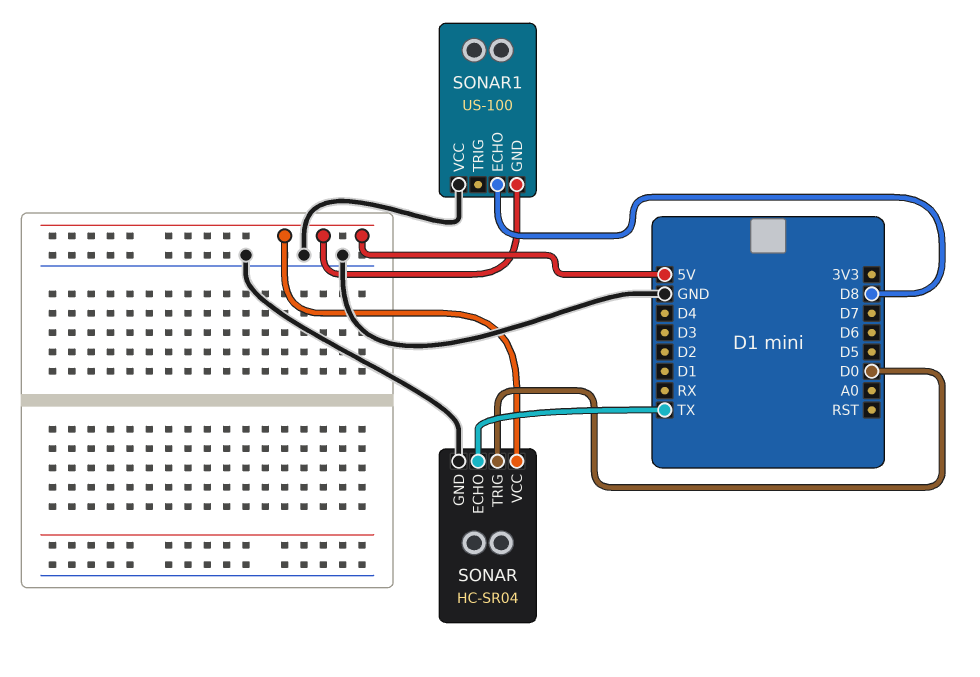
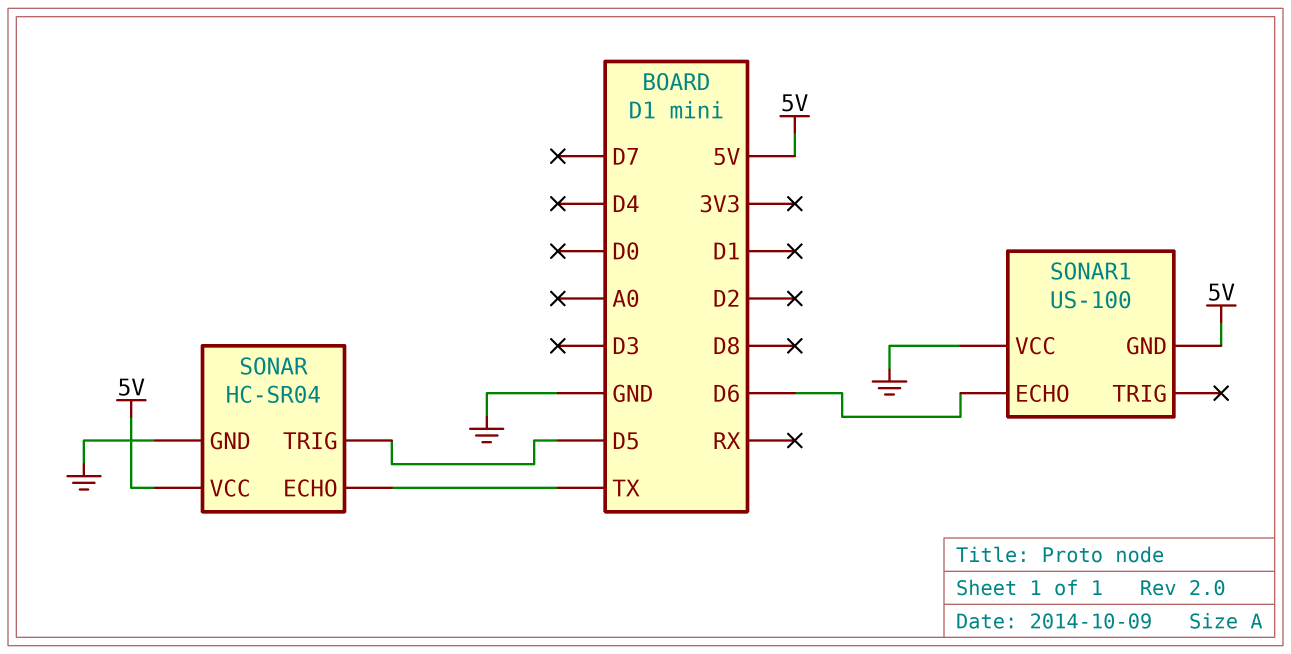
SONAR pin TRIG: D0 -> D5
SONAR1 pin ECHO: D8 -> D6

